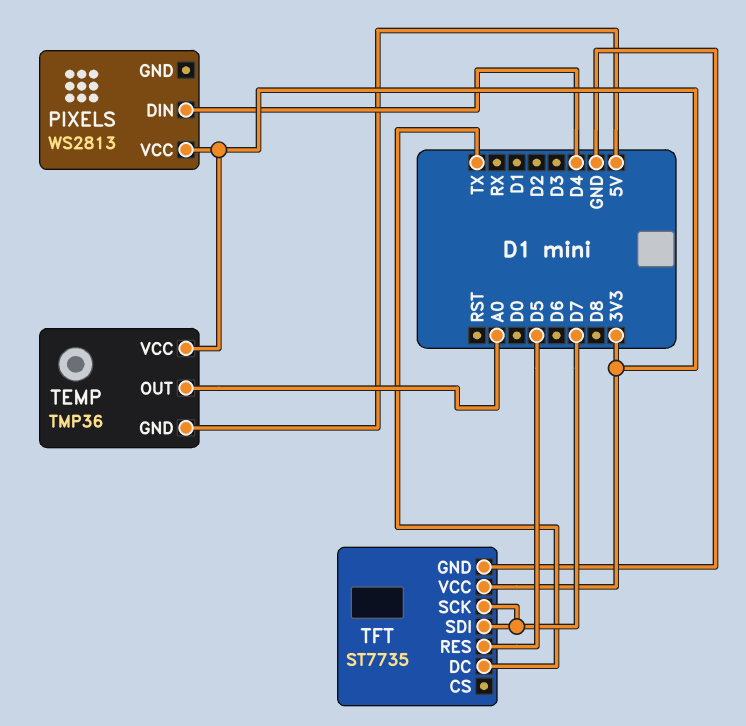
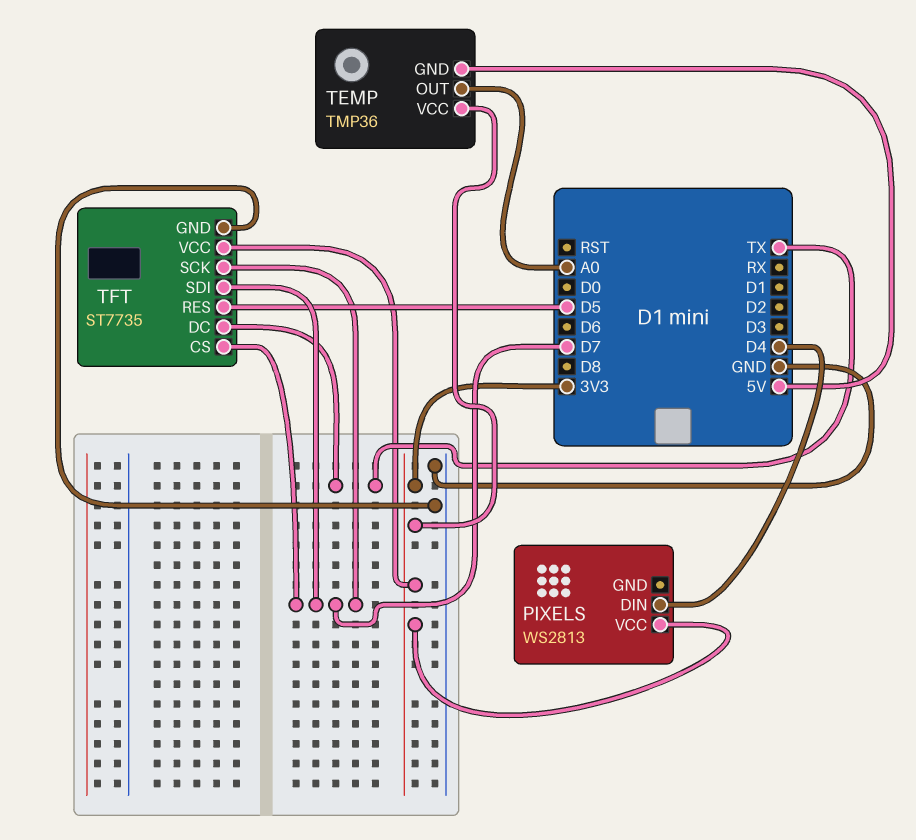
TFT pin CS: none -> D7

